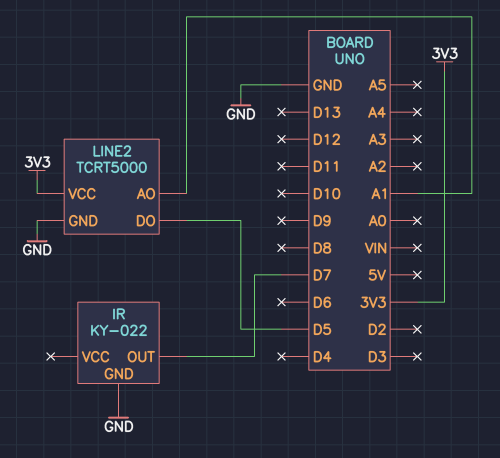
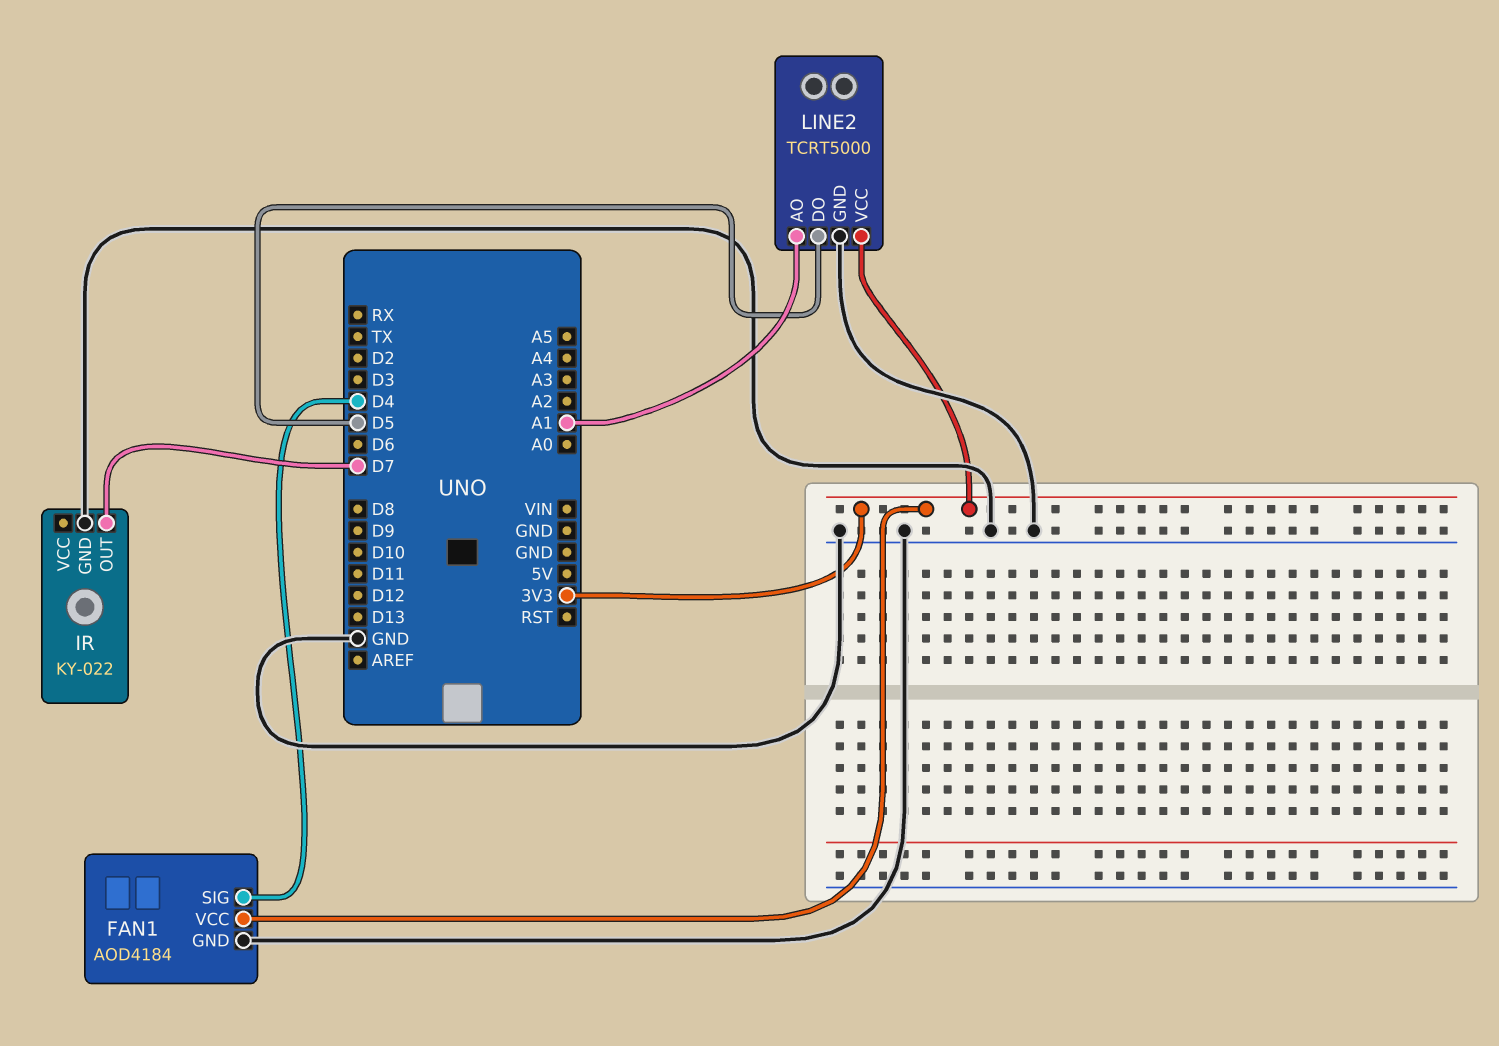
FAN1: none -> AOD4184
FAN1 pin GND: none -> GND
FAN1 pin SIG: none -> D4
FAN1 pin VCC: none -> 3V3

